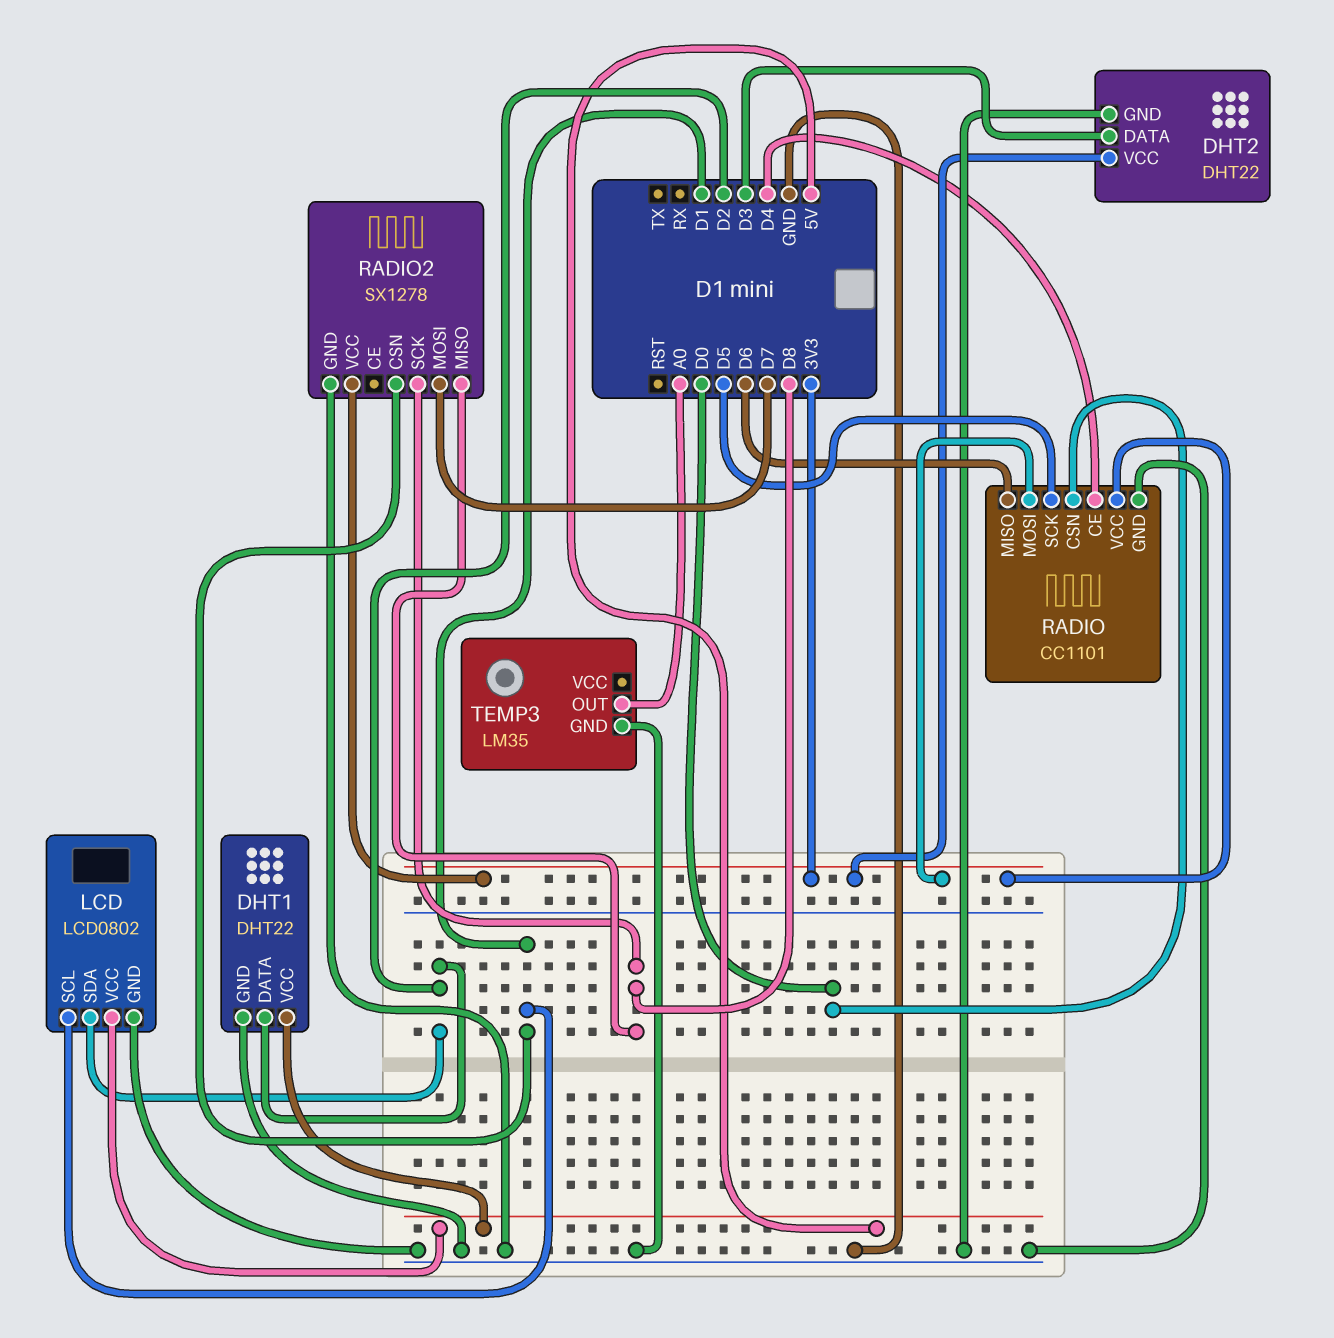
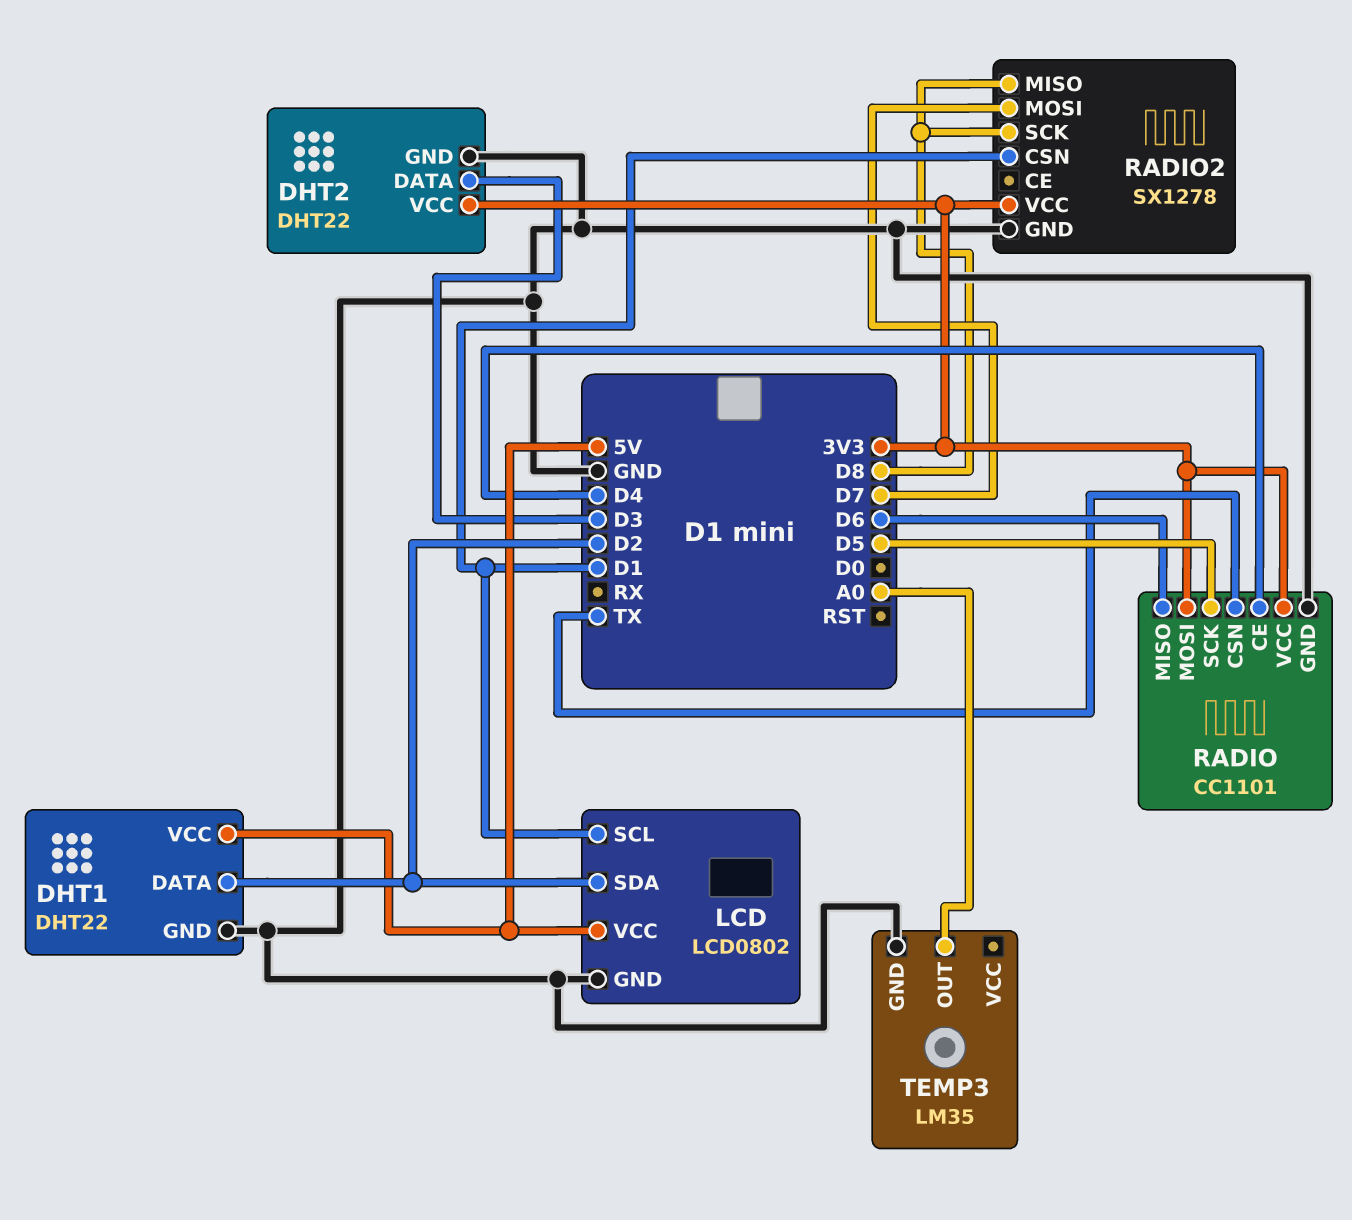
RADIO pin CSN: D0 -> TX

